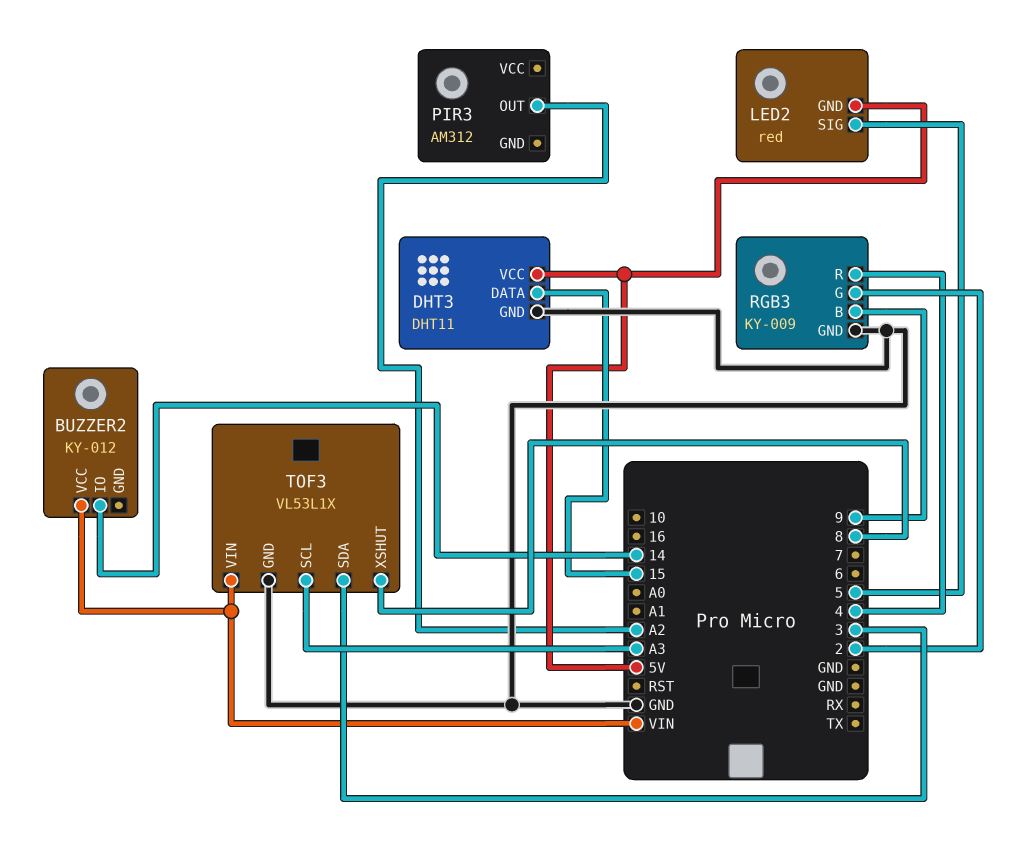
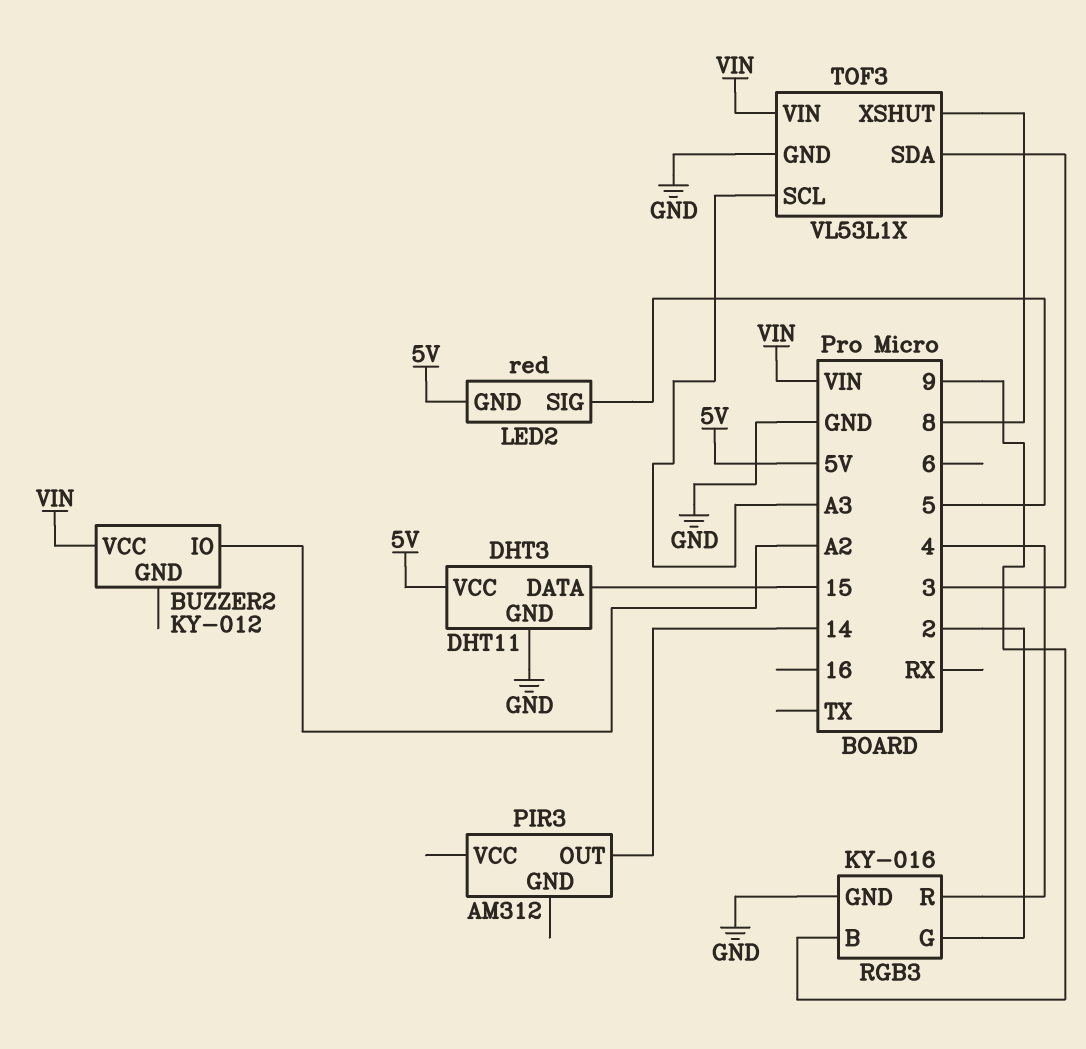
BUZZER2 pin IO: 14 -> A2
PIR3 pin OUT: A2 -> 14
RGB3: KY-009 -> KY-016

